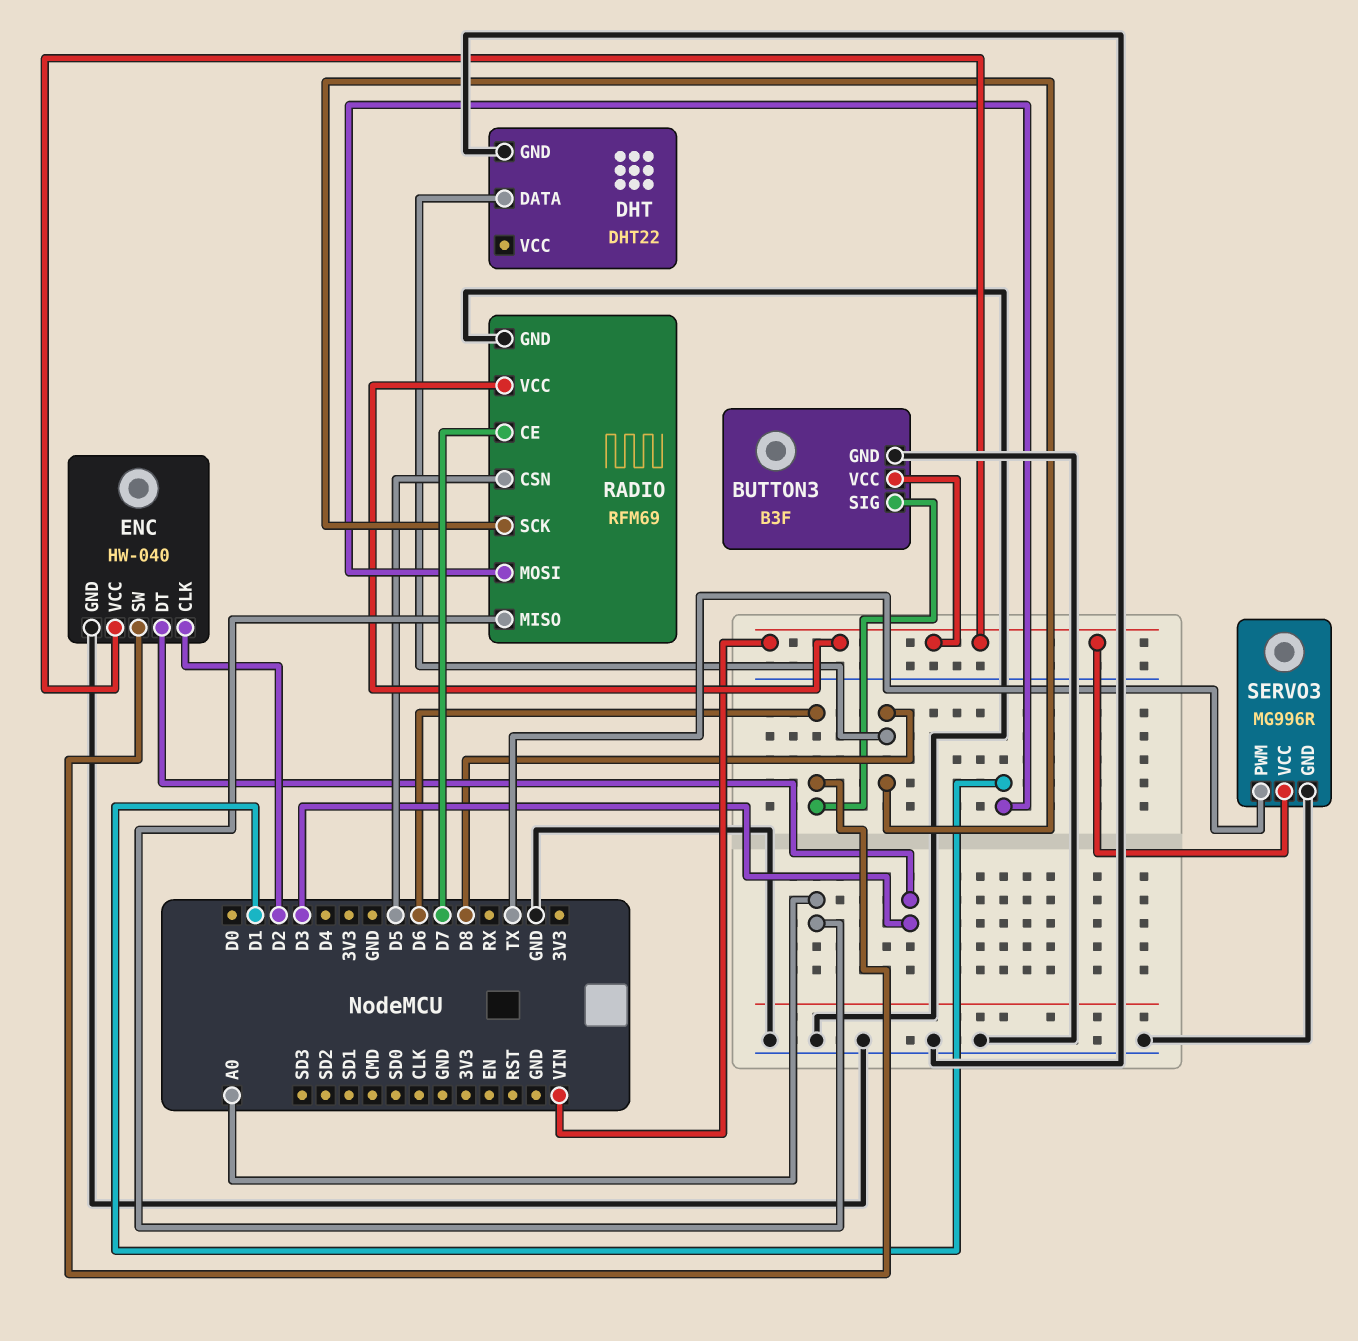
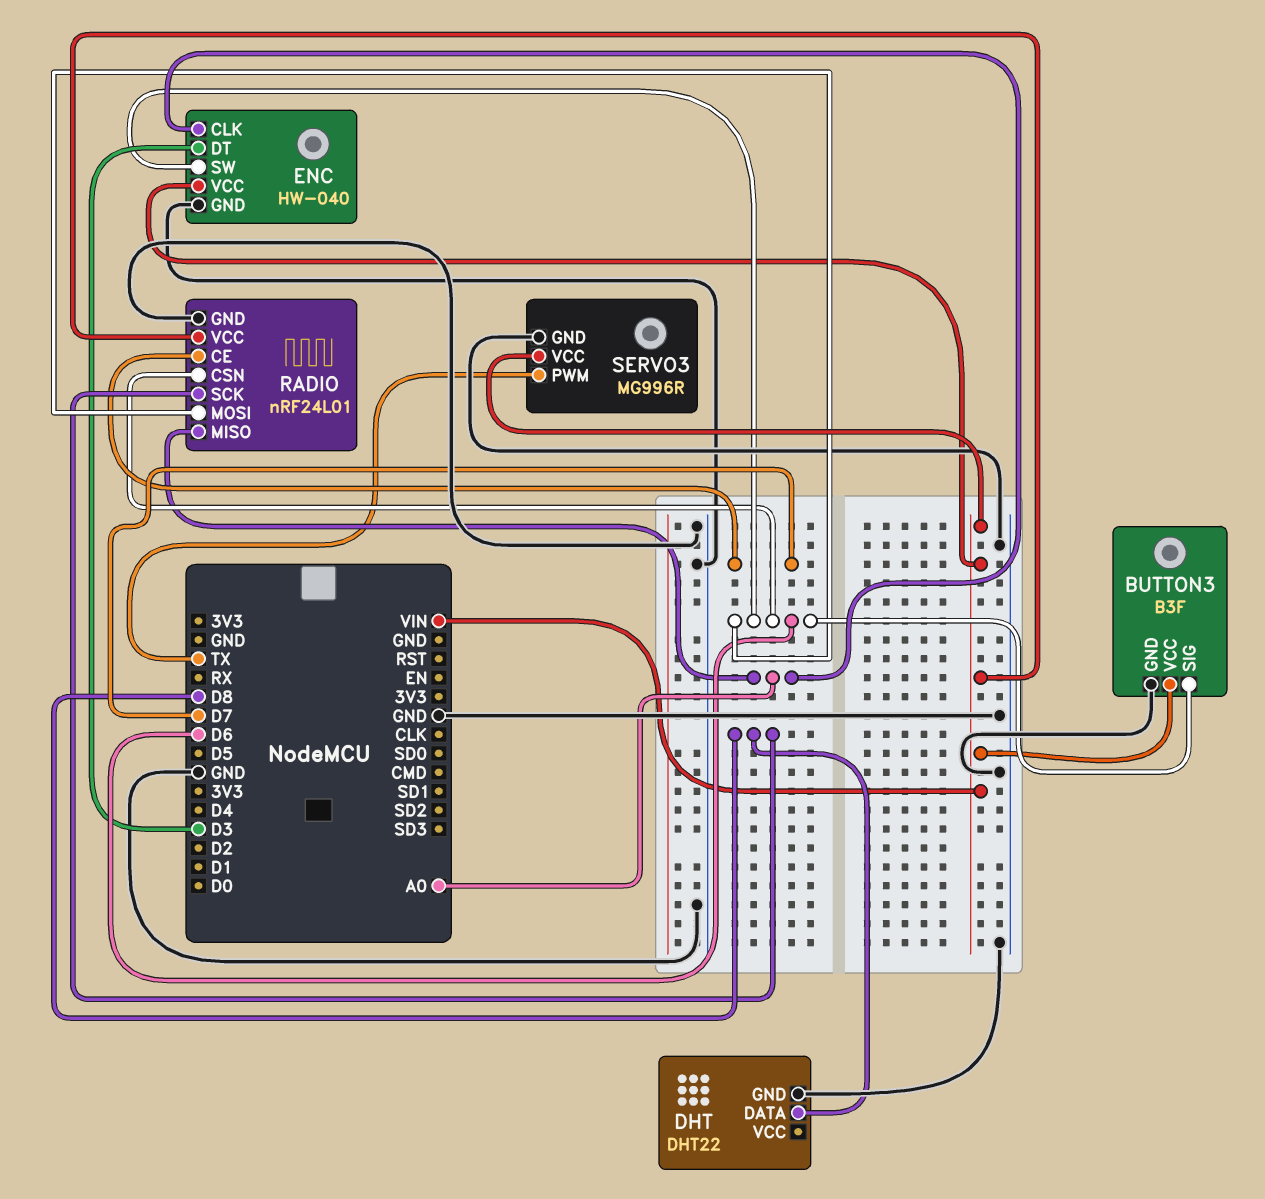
ENC pin CLK: D2 -> A0
RADIO: RFM69 -> nRF24L01
RADIO pin CSN: D5 -> D6
RADIO pin MOSI: D1 -> D6

